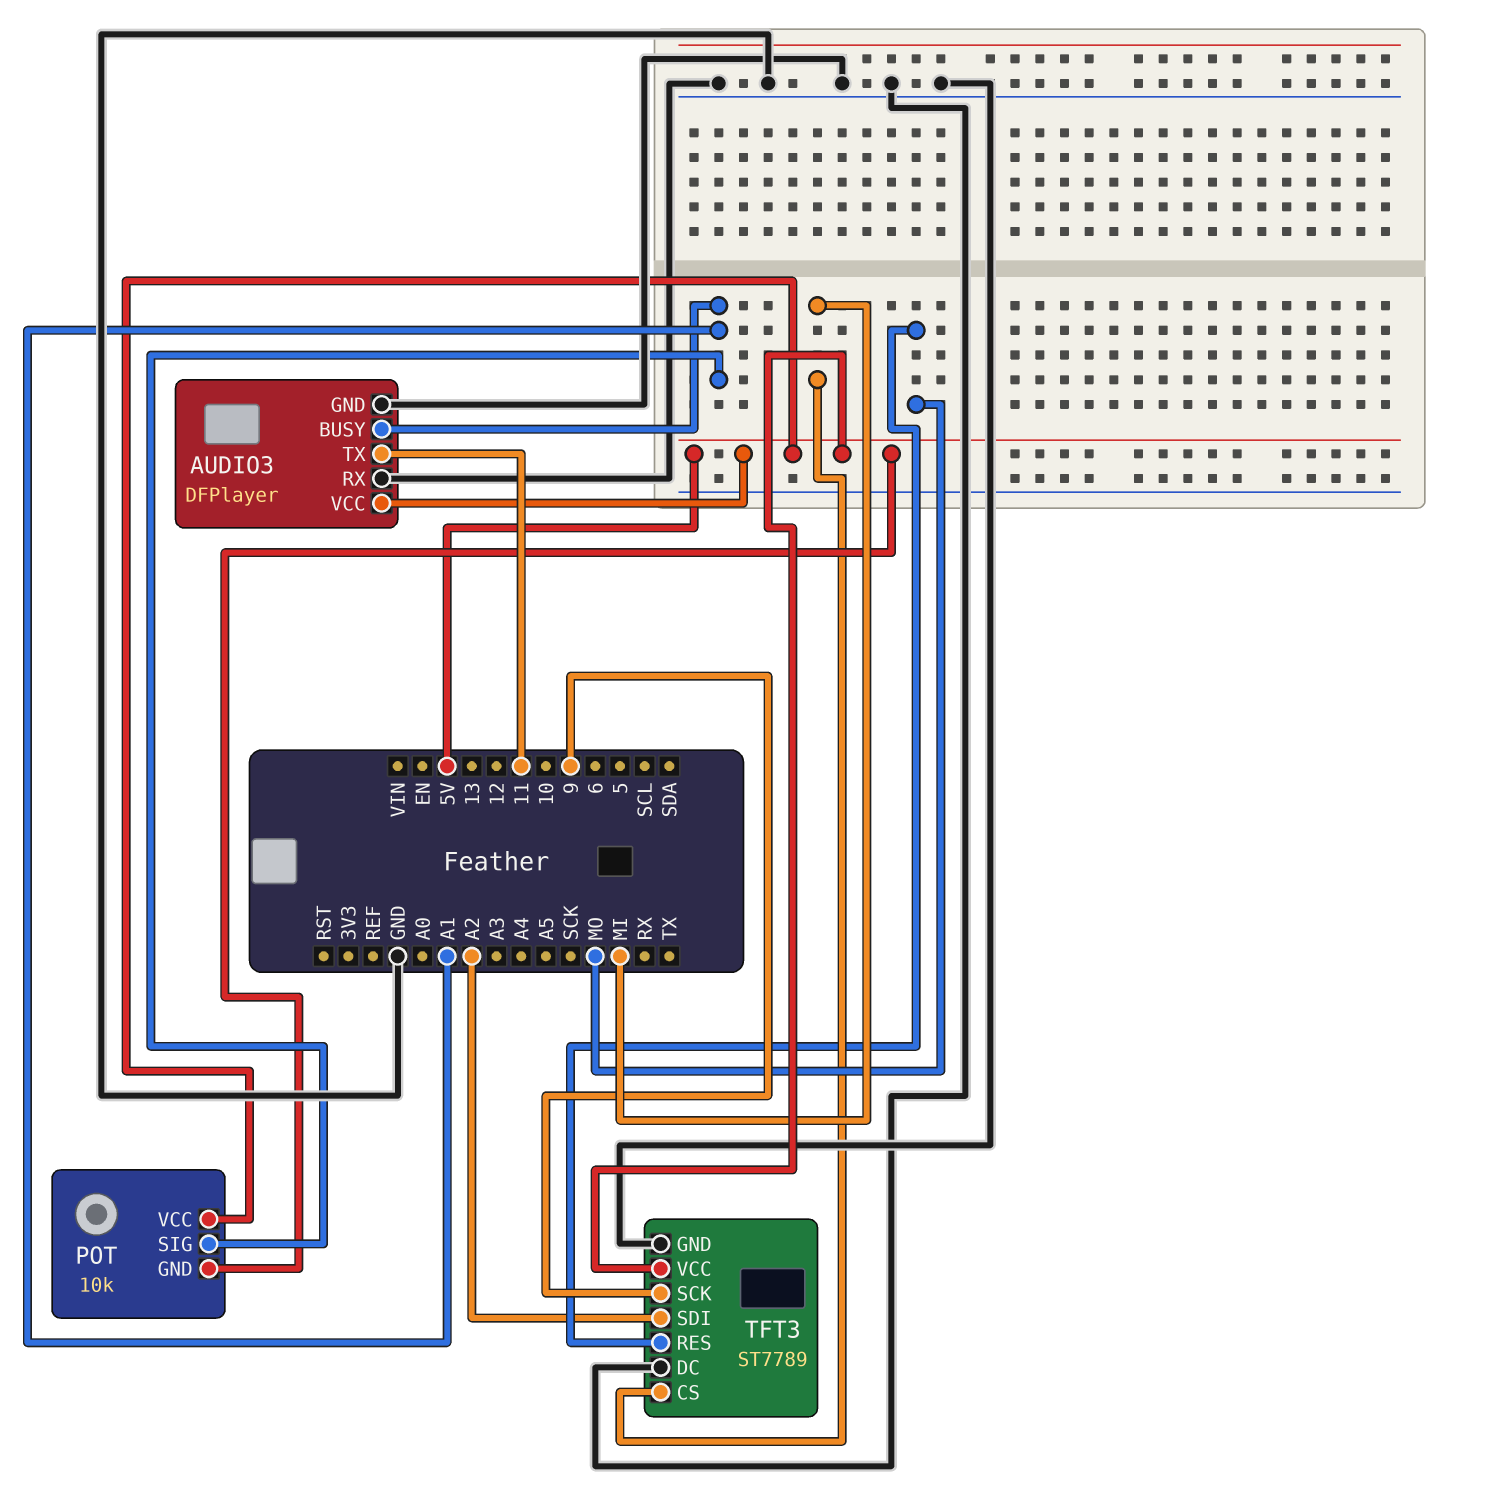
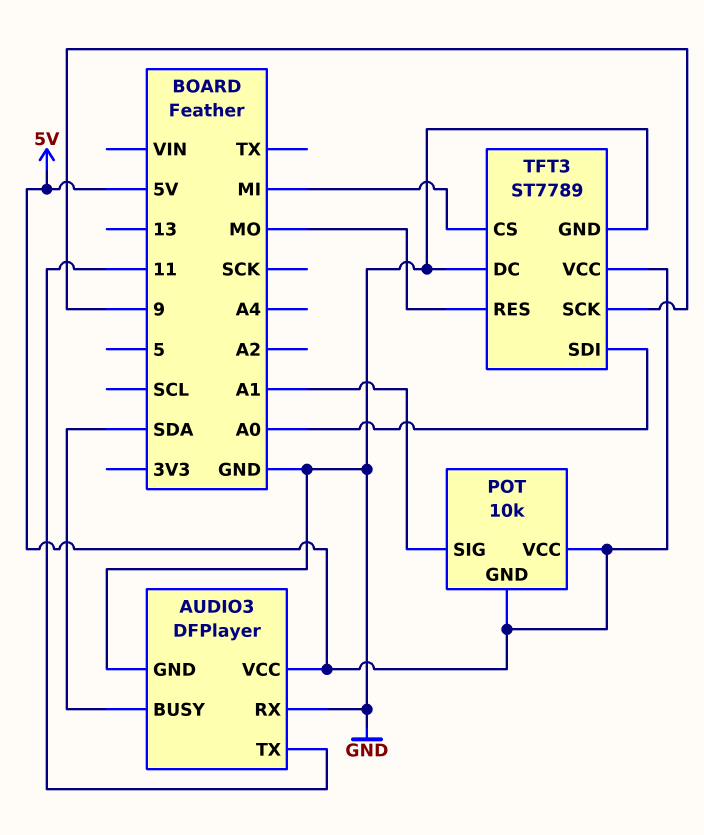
AUDIO3 pin BUSY: A1 -> SDA
TFT3 pin SDI: A2 -> A0

